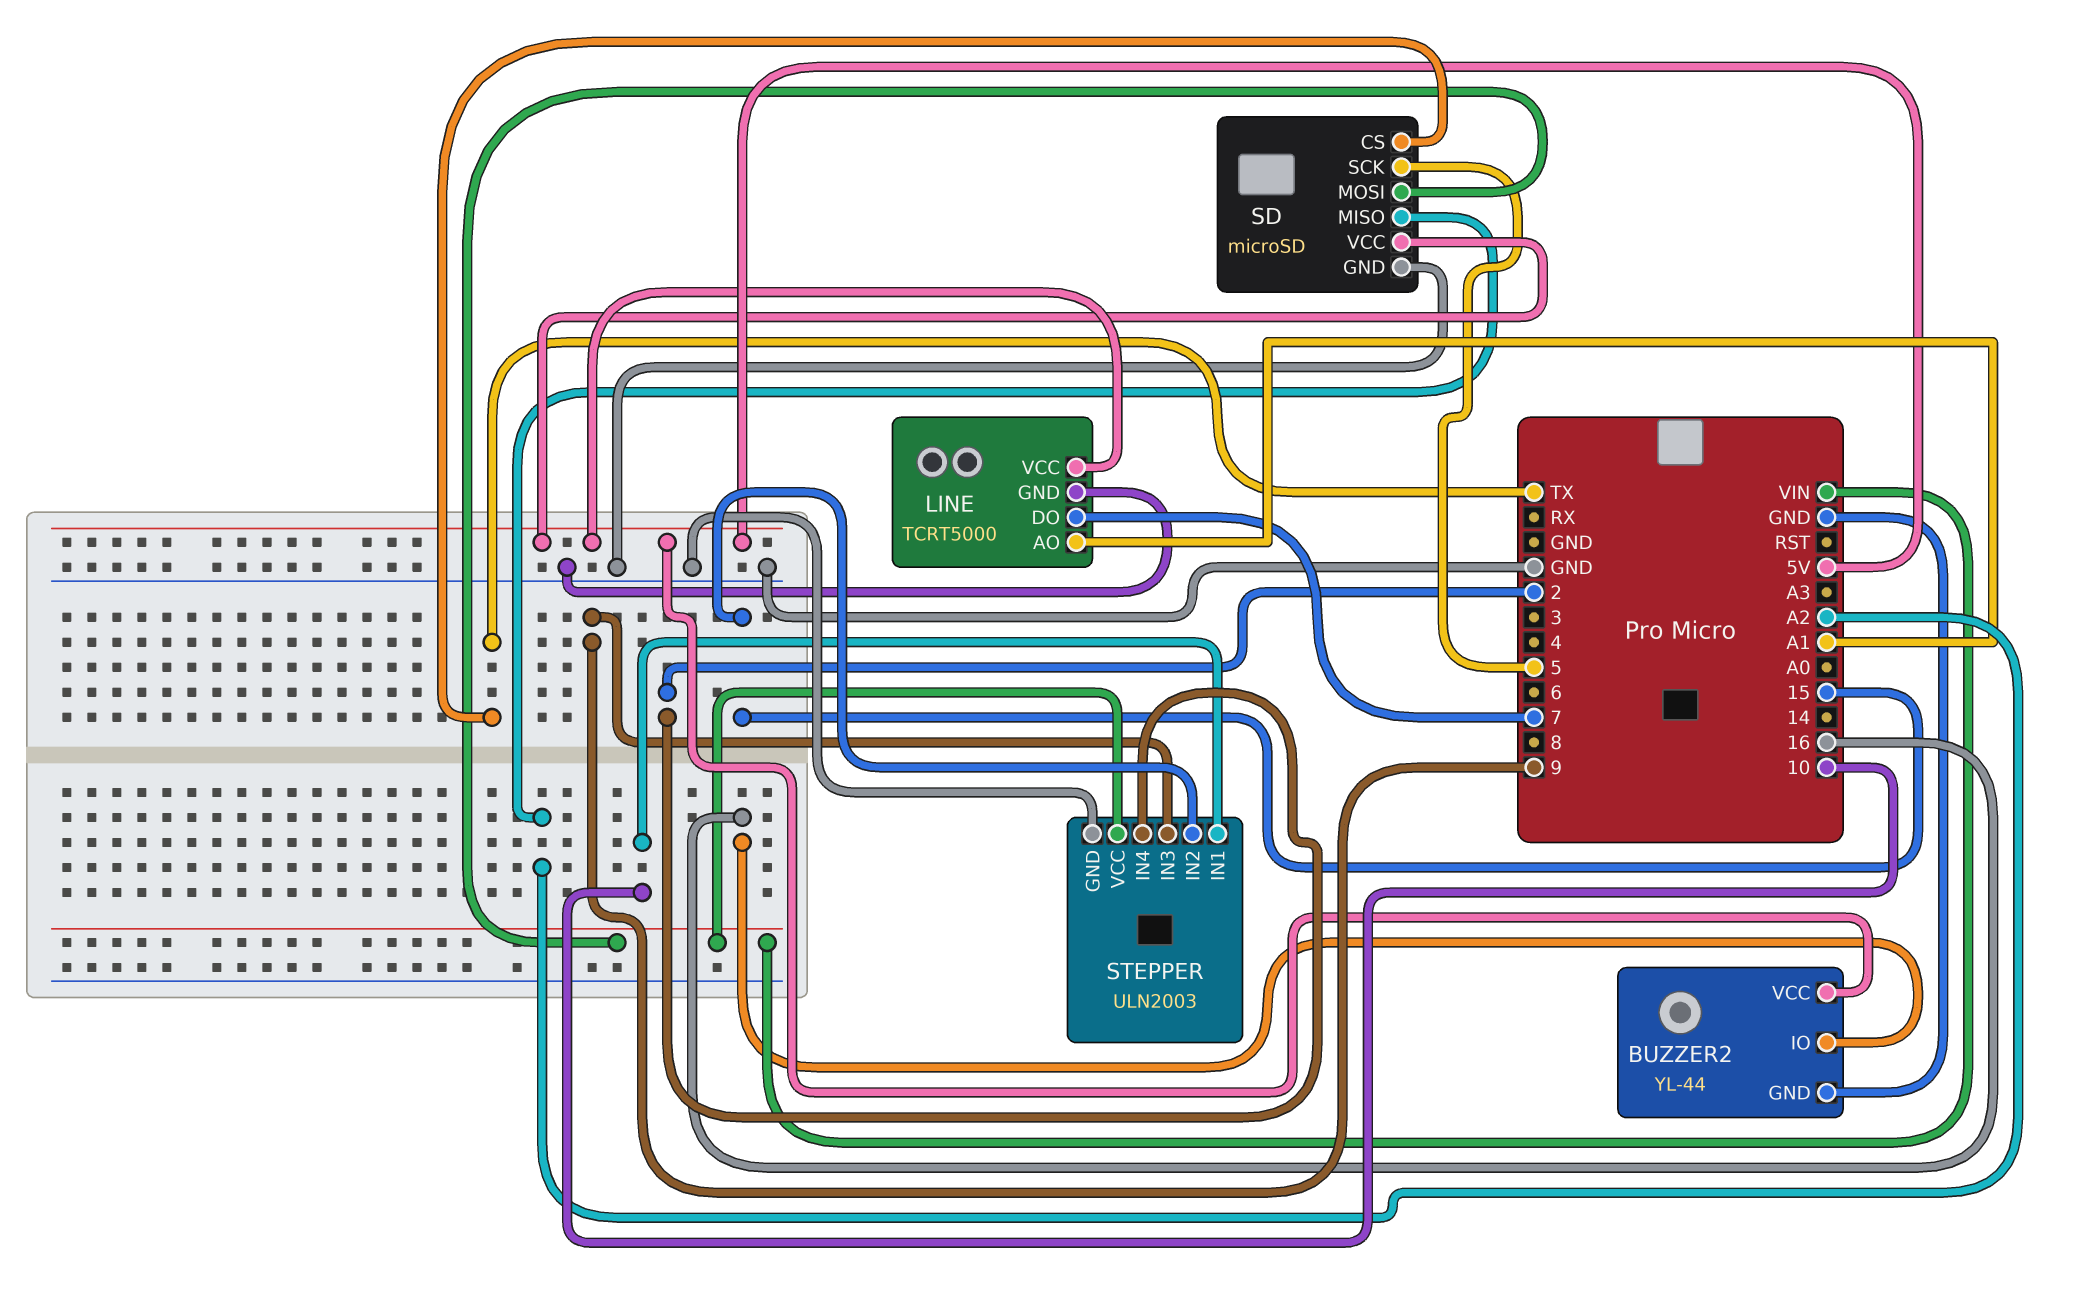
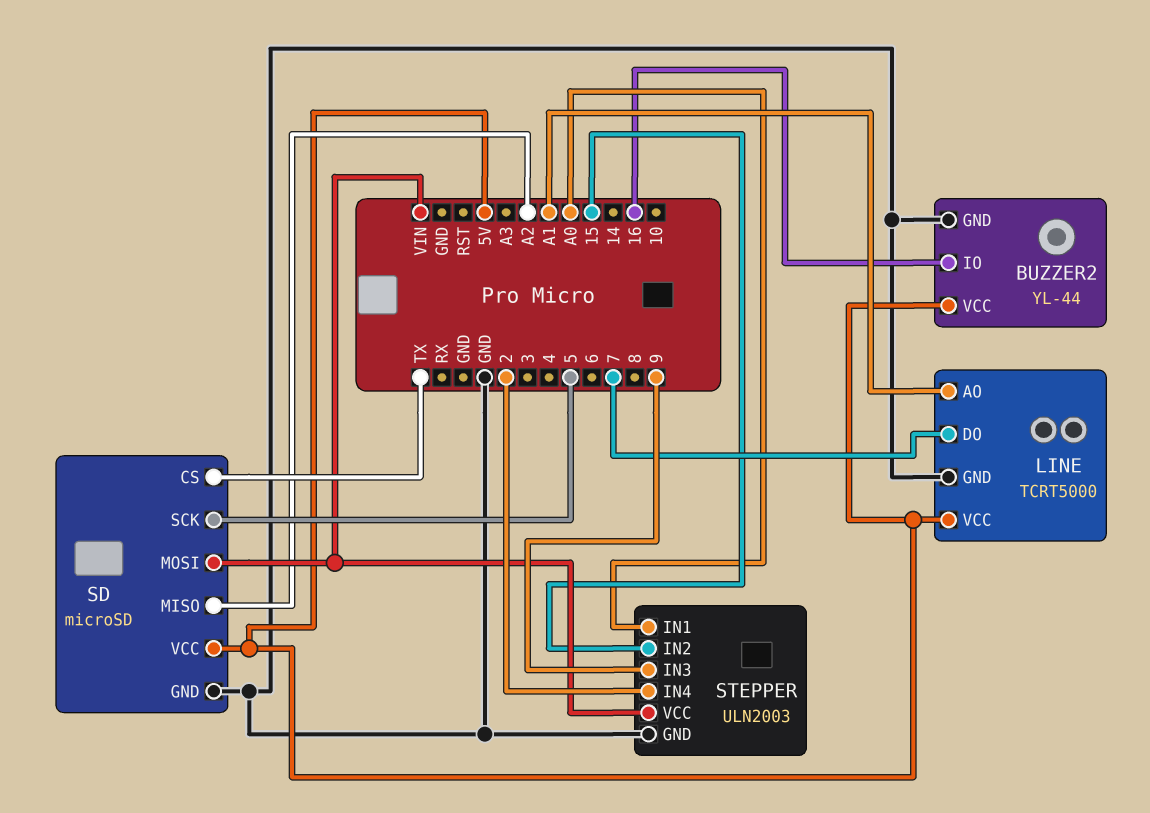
STEPPER pin IN1: 10 -> A0

